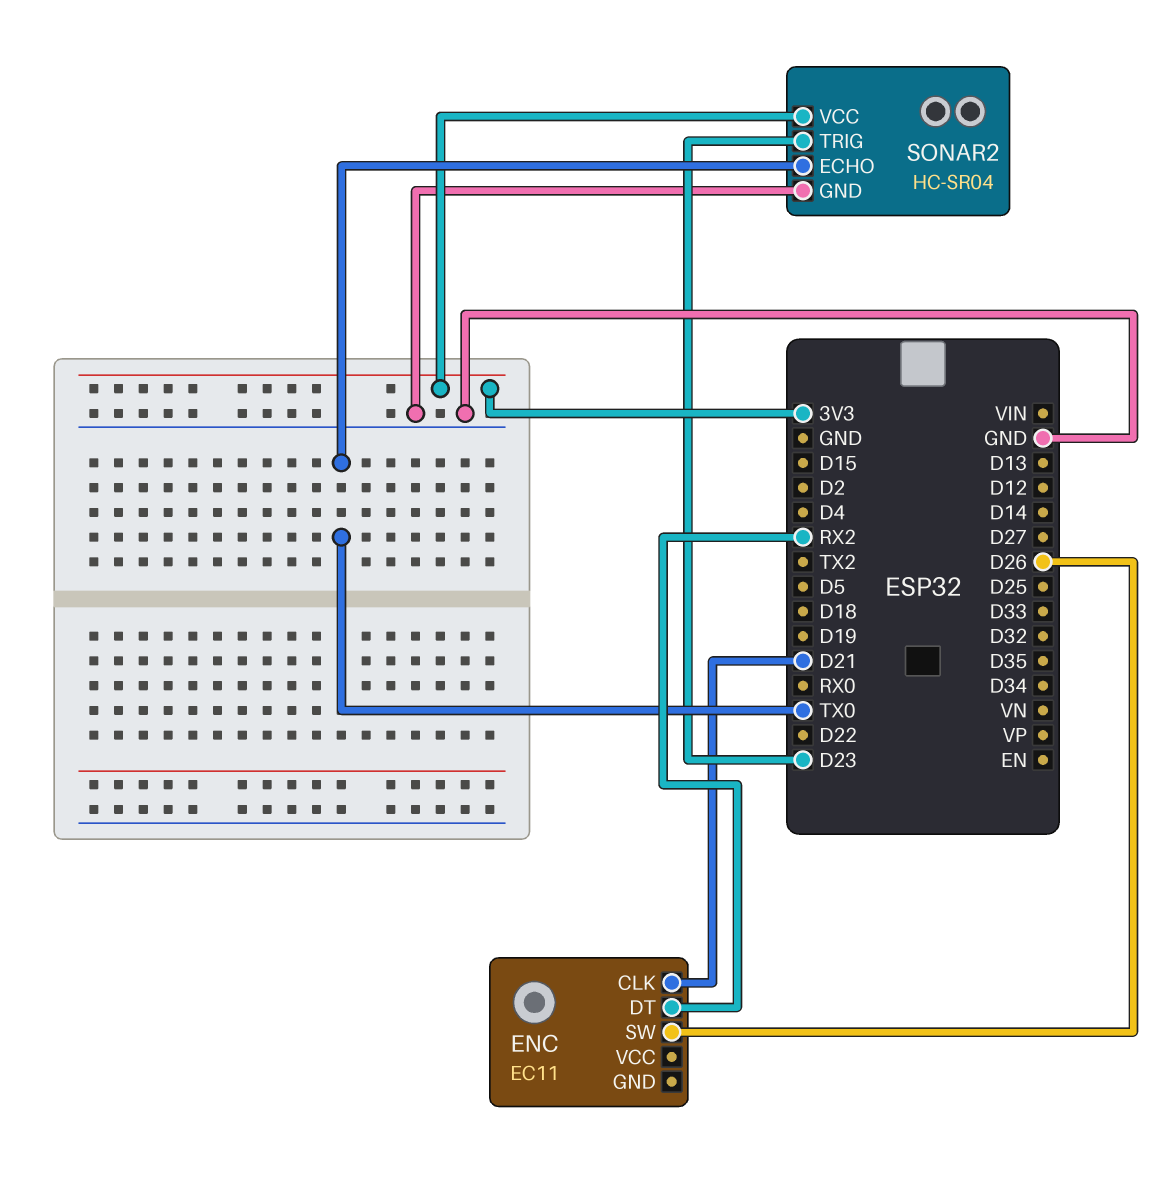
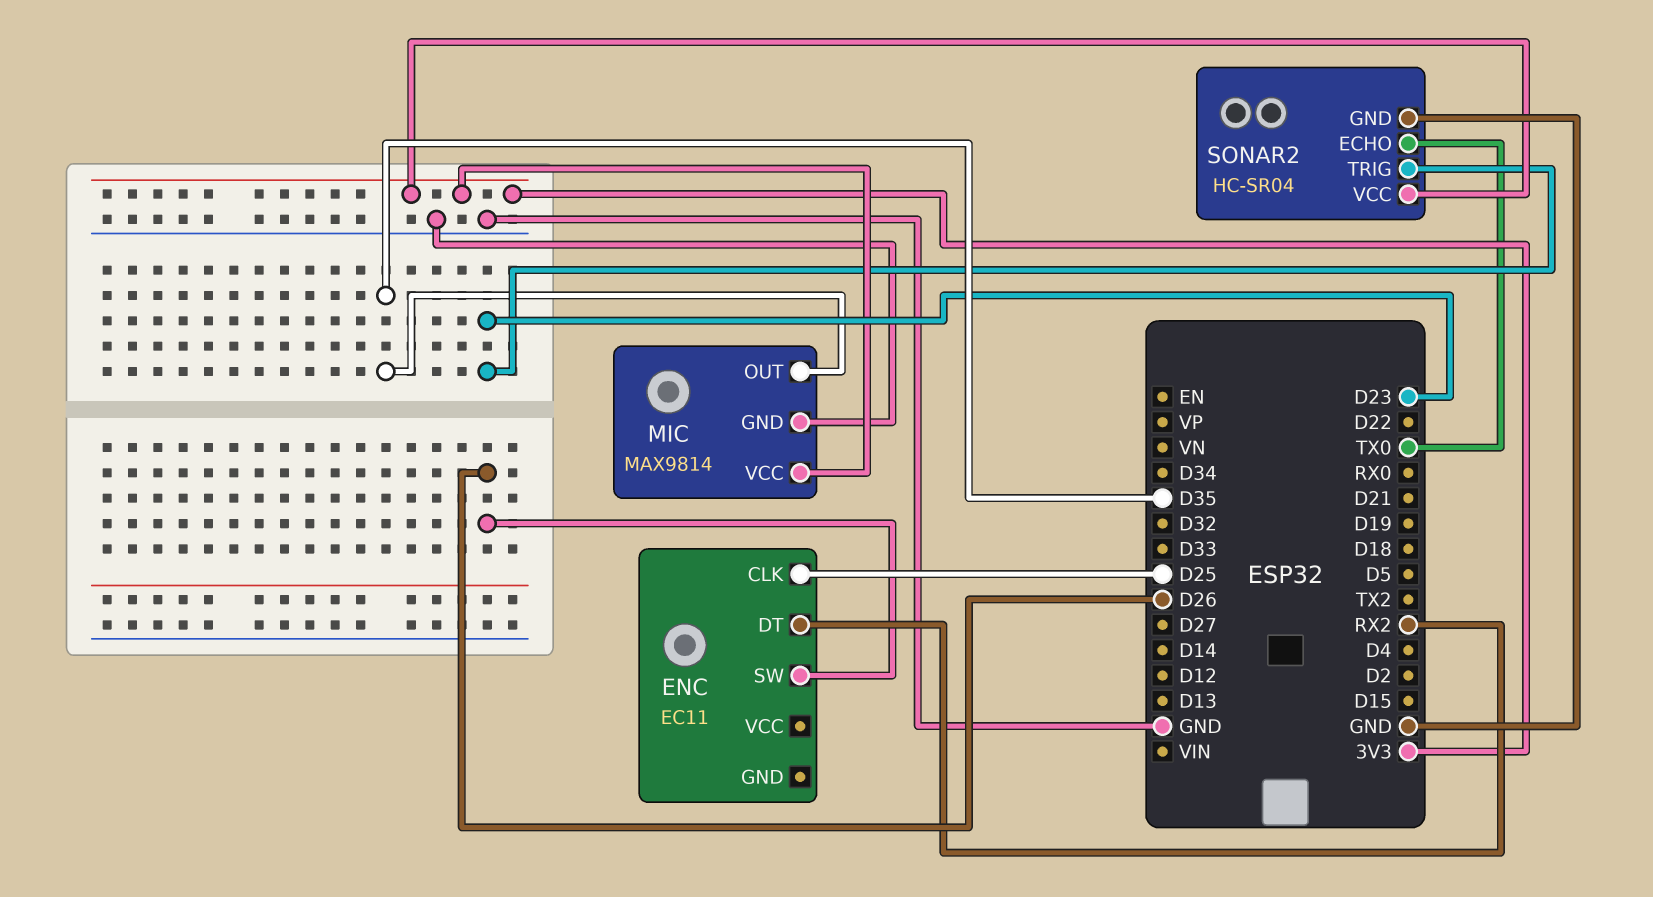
ENC pin CLK: D21 -> D25
MIC: none -> MAX9814
MIC pin GND: none -> GND
MIC pin OUT: none -> D35
MIC pin VCC: none -> 3V3

